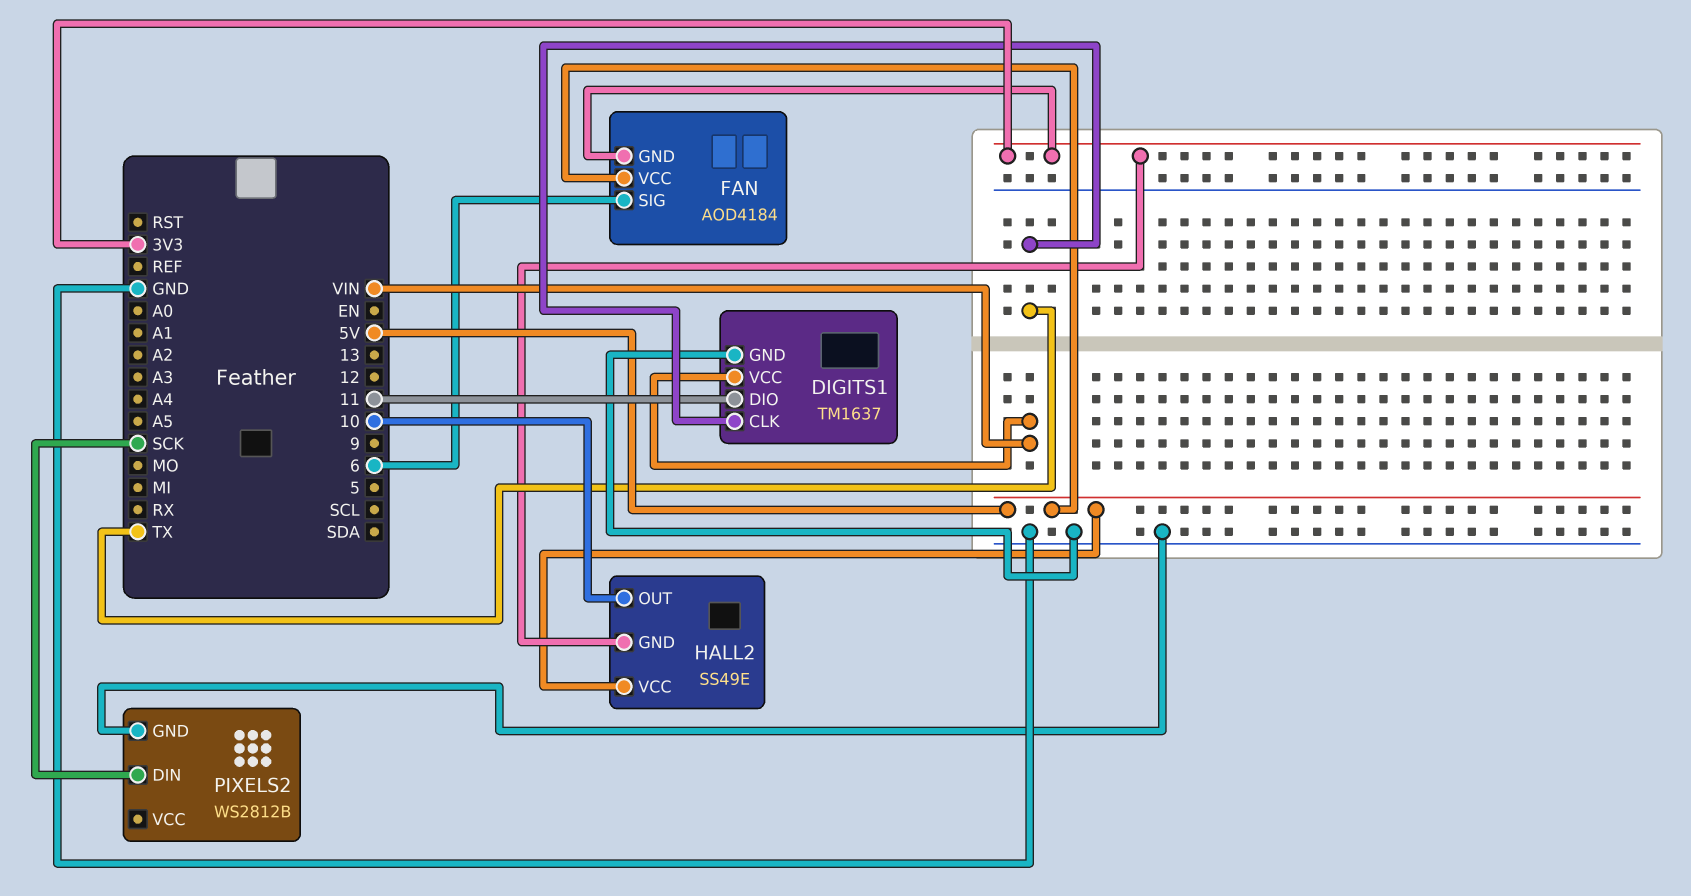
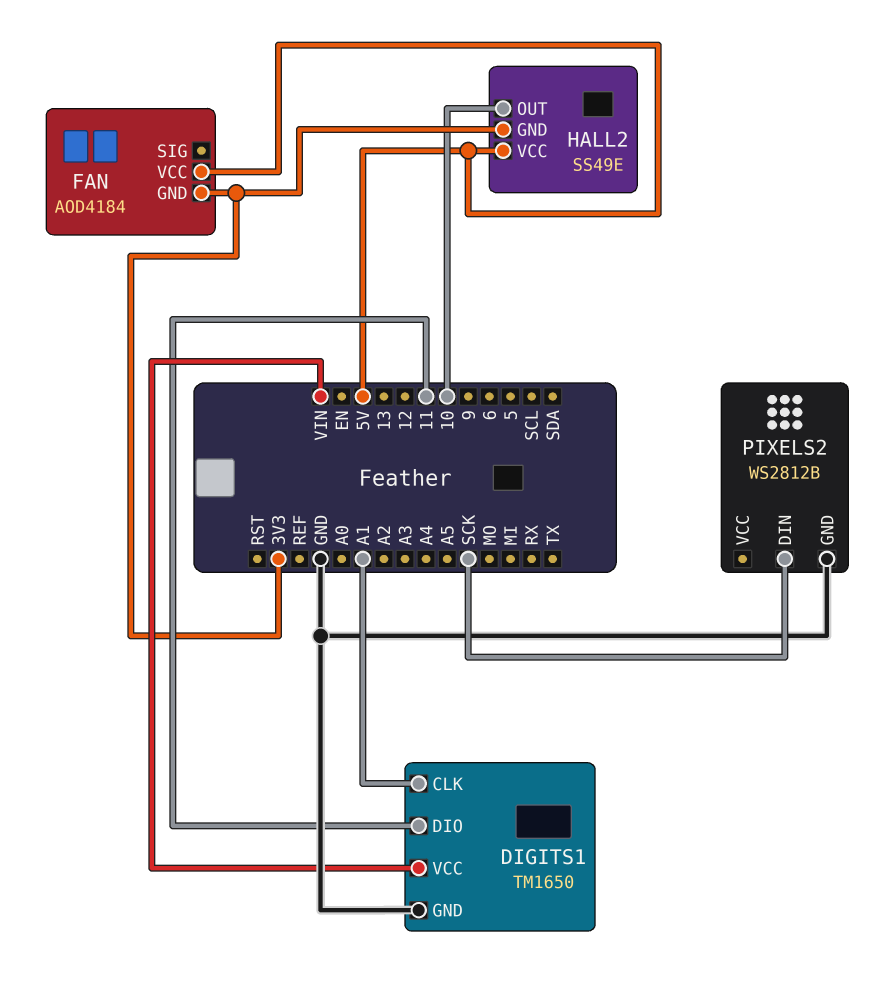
DIGITS1: TM1637 -> TM1650
DIGITS1 pin CLK: TX -> A1
FAN pin SIG: 6 -> none

